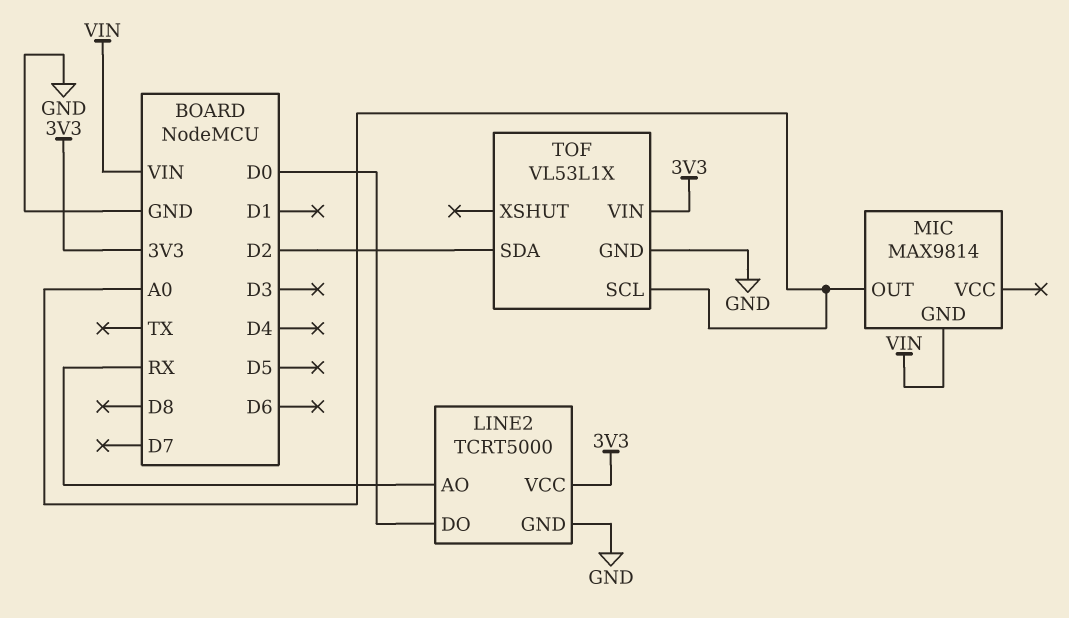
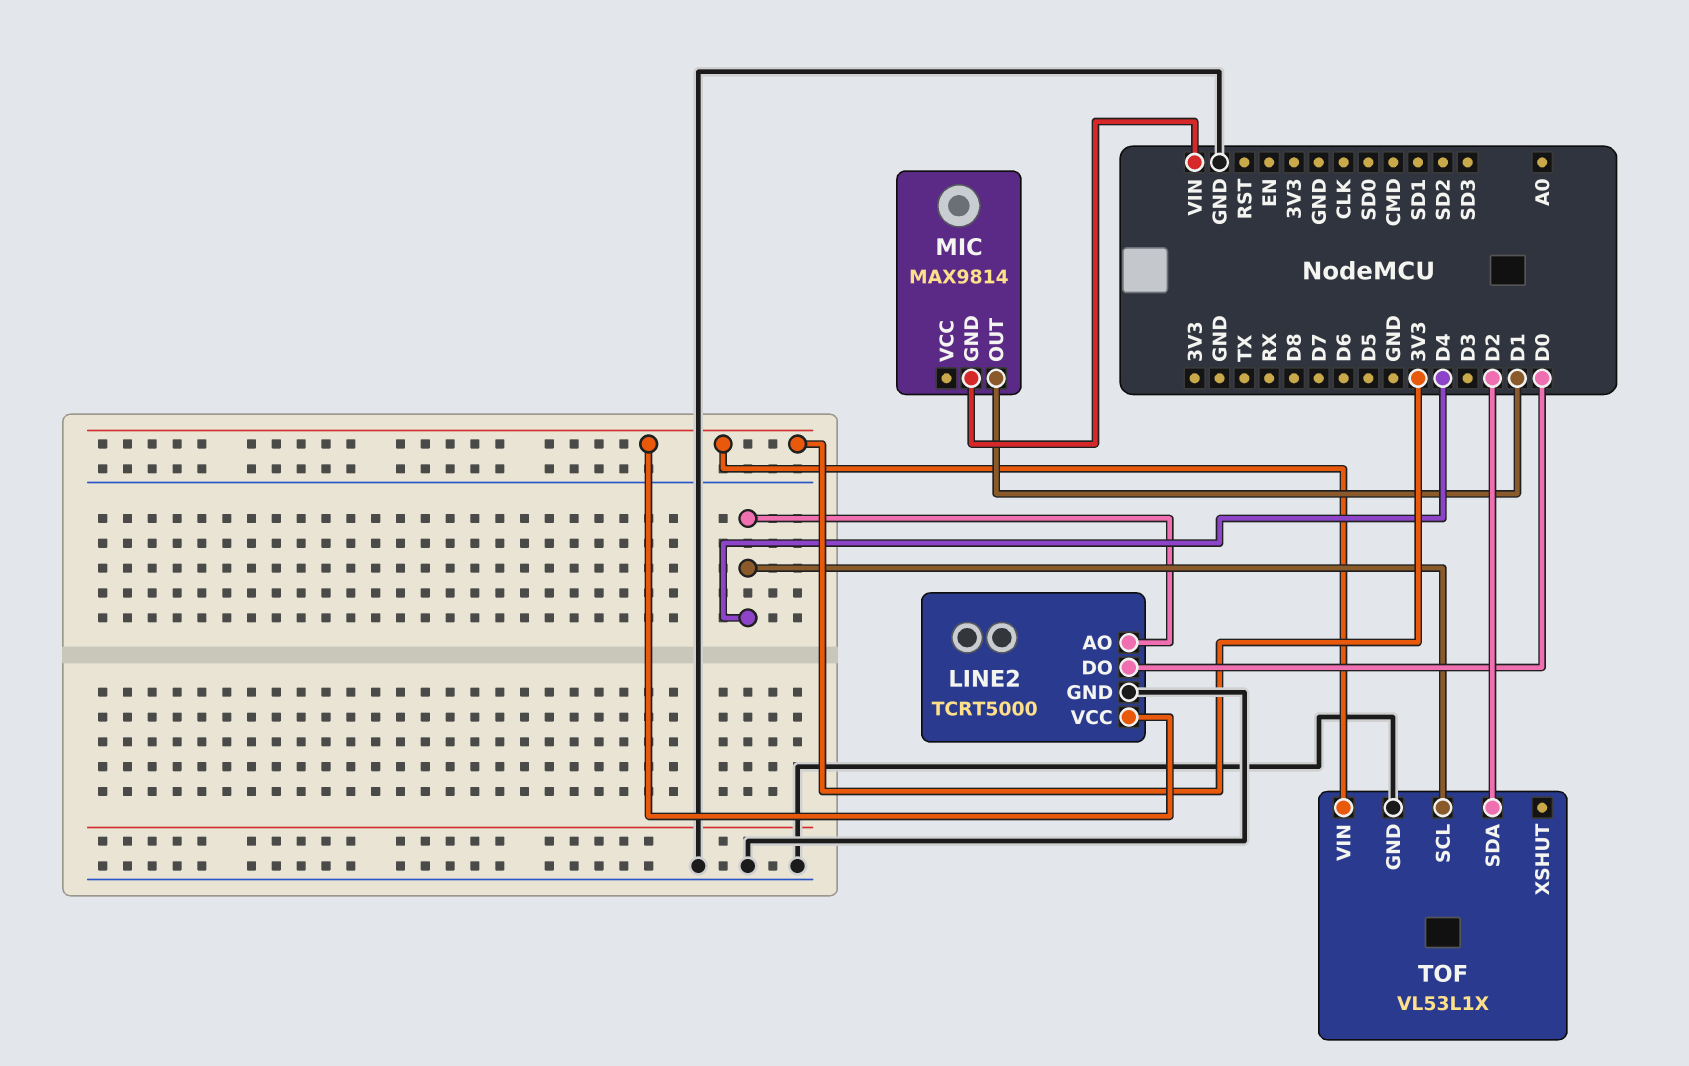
LINE2 pin AO: RX -> D4
MIC pin OUT: A0 -> D1
TOF pin SCL: A0 -> D4

